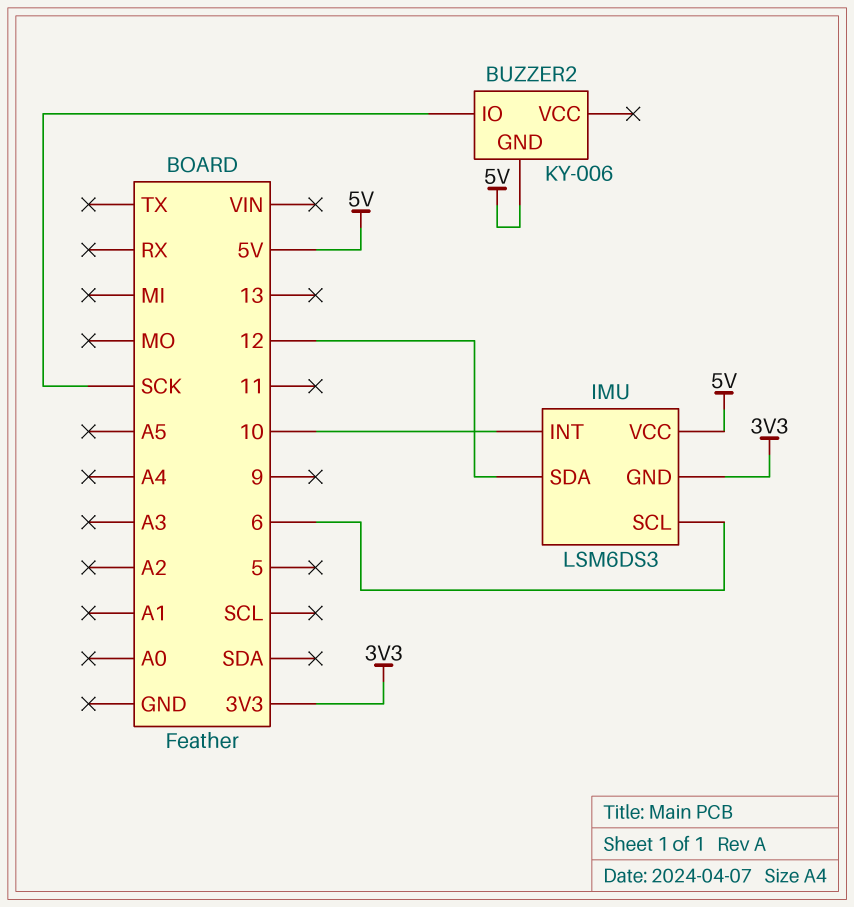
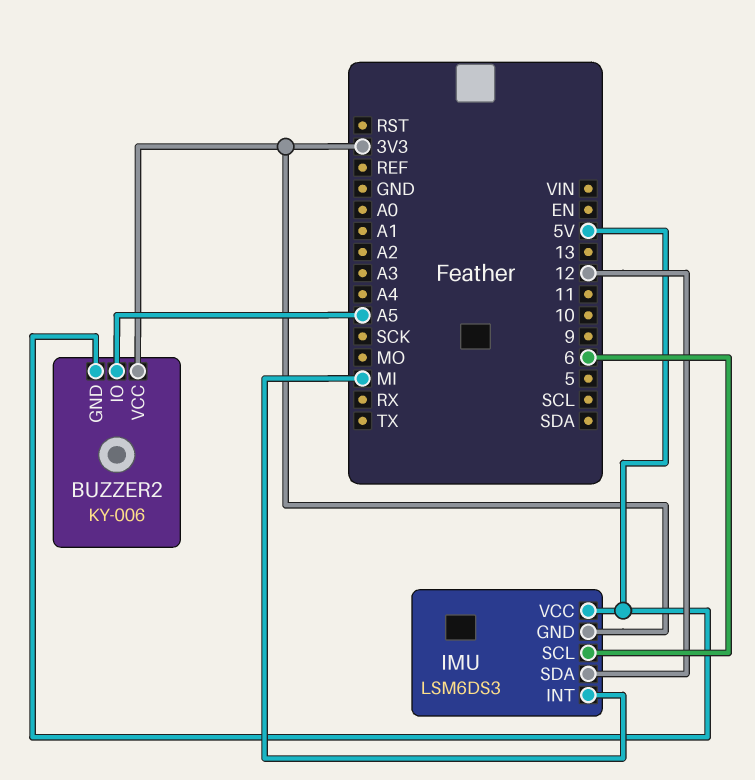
BUZZER2 pin IO: SCK -> A5
BUZZER2 pin VCC: none -> 3V3
IMU pin INT: 10 -> MI

